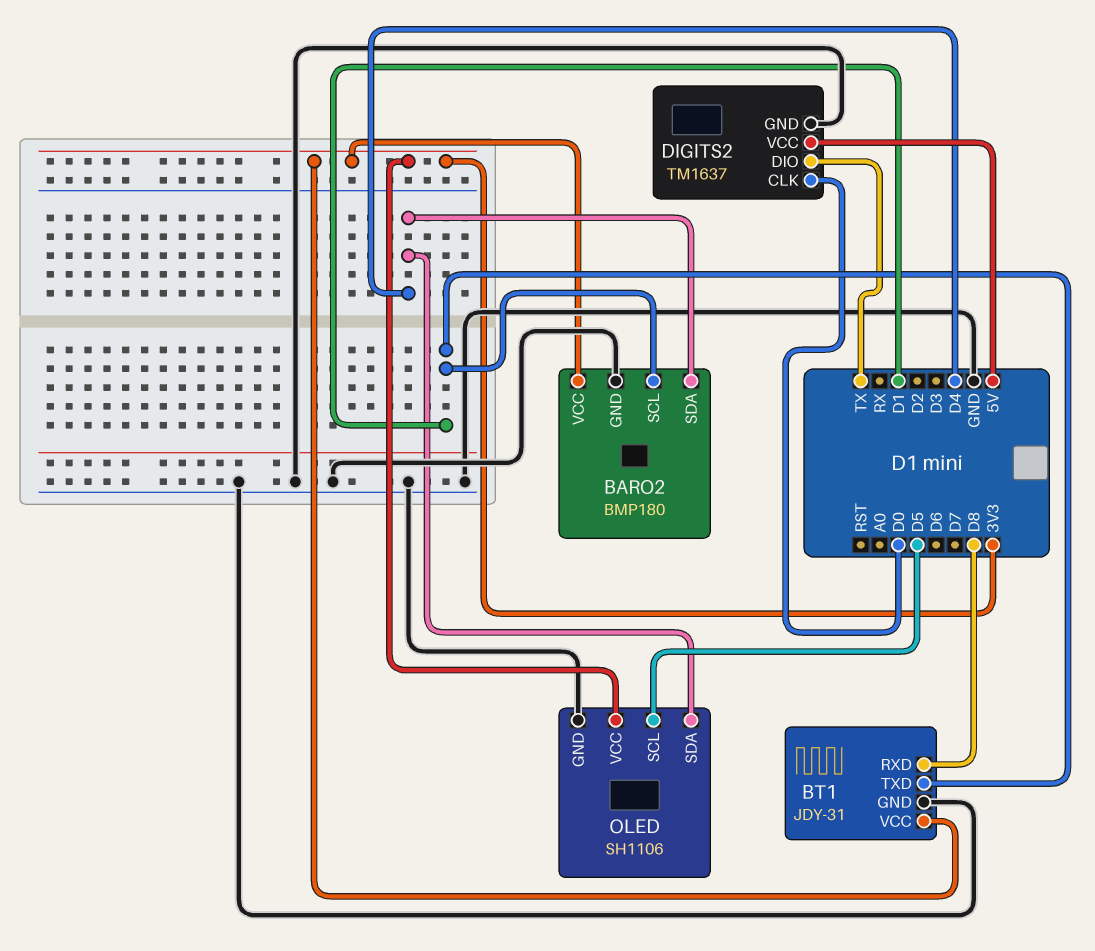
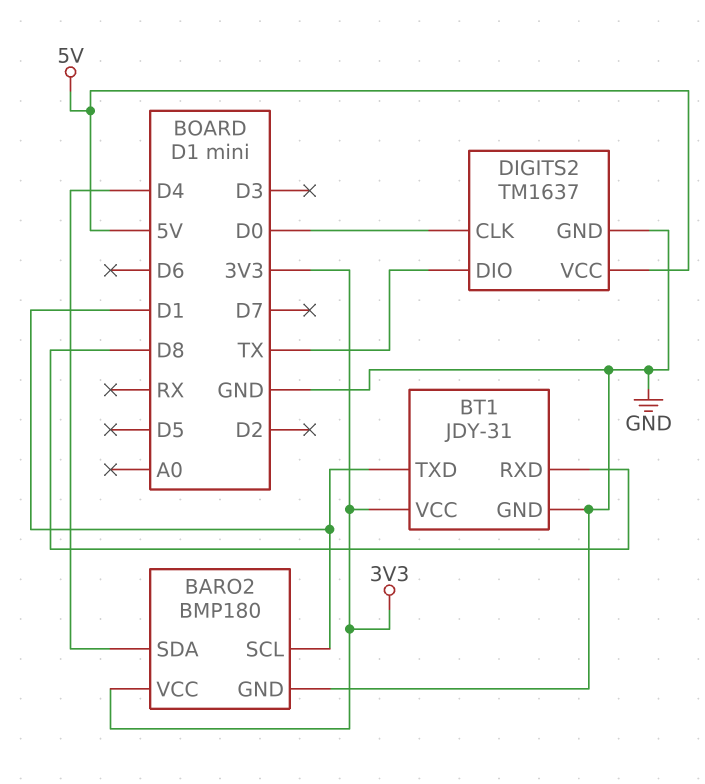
OLED: SH1106 -> none
OLED pin GND: GND -> none
OLED pin SCL: D5 -> none
OLED pin SDA: D4 -> none
OLED pin VCC: 3V3 -> none

